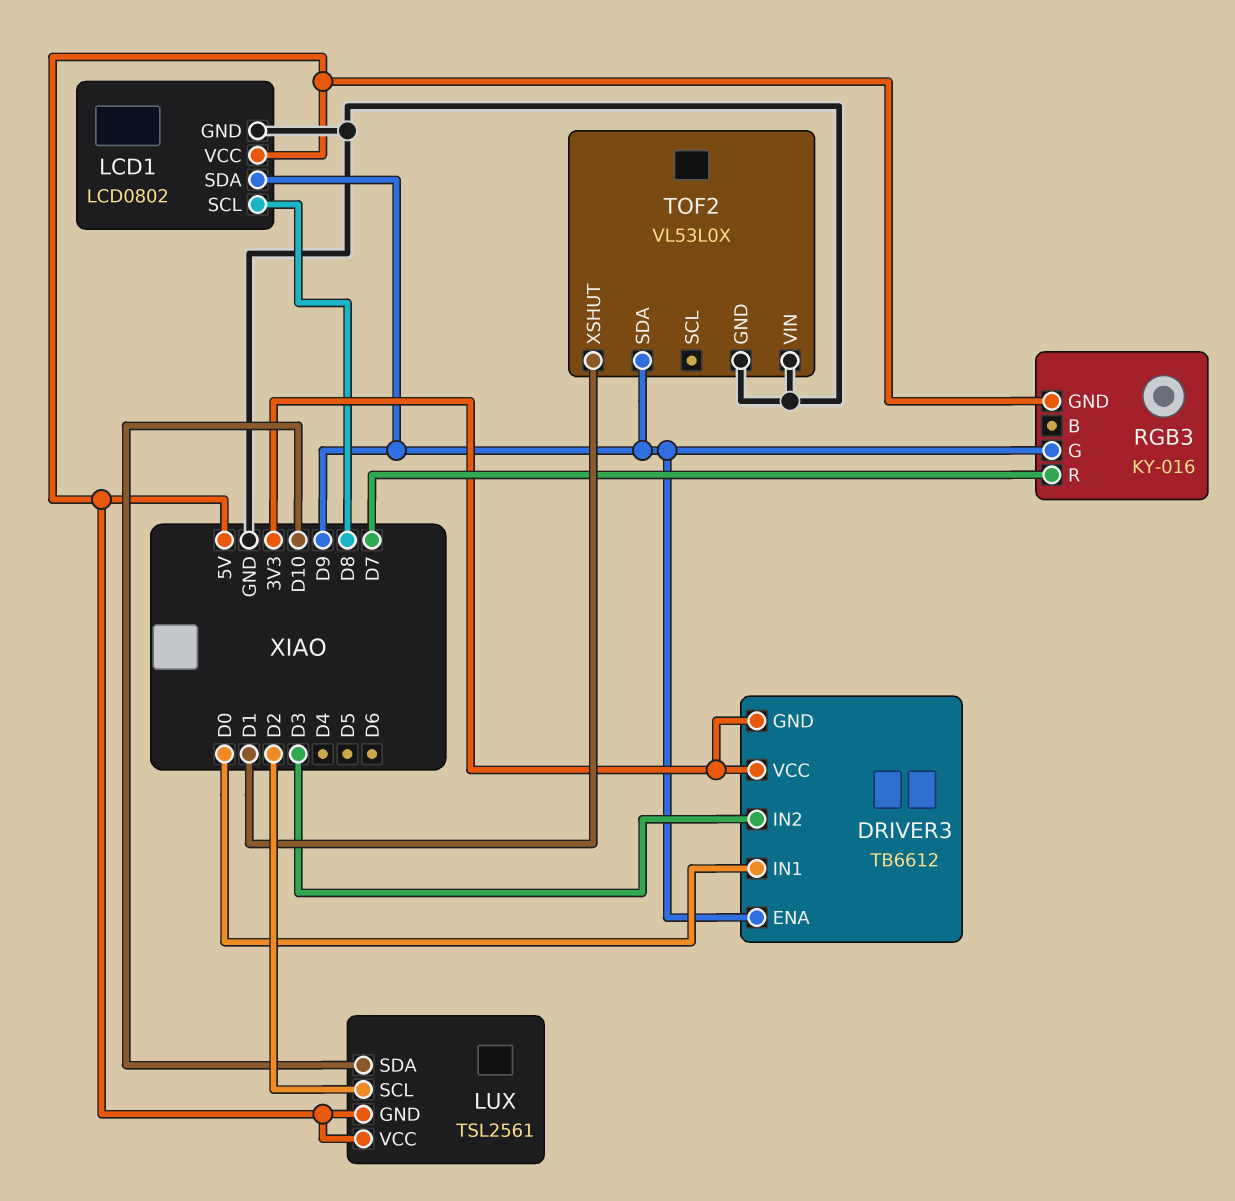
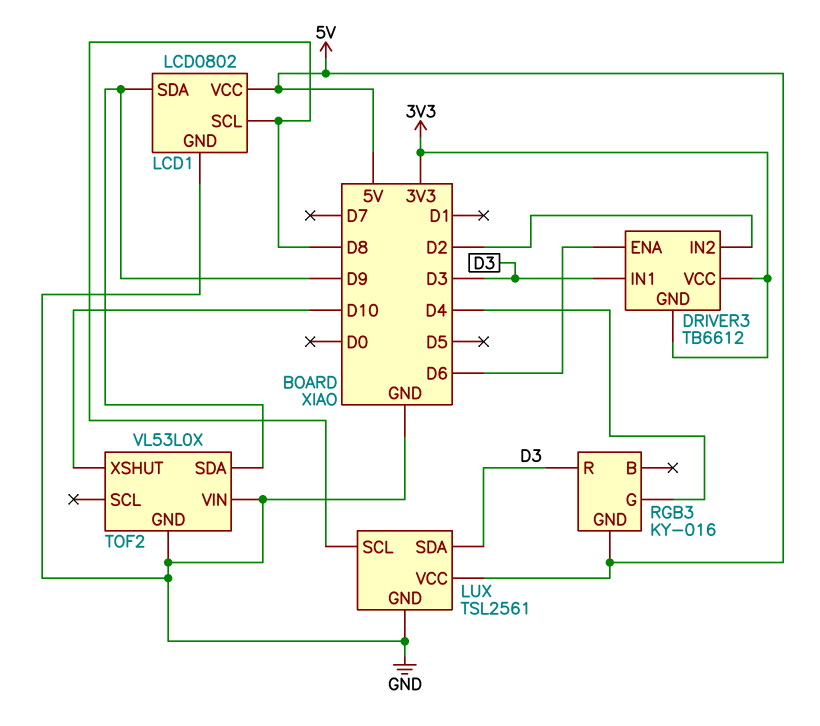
DRIVER3 pin ENA: D9 -> D6
DRIVER3 pin IN1: D0 -> D3
DRIVER3 pin IN2: D3 -> D2
LUX pin GND: 5V -> GND
LUX pin SCL: D2 -> D8
LUX pin SDA: D10 -> D3
RGB3 pin G: D9 -> D4
RGB3 pin R: D7 -> D3
TOF2 pin XSHUT: D1 -> D10

